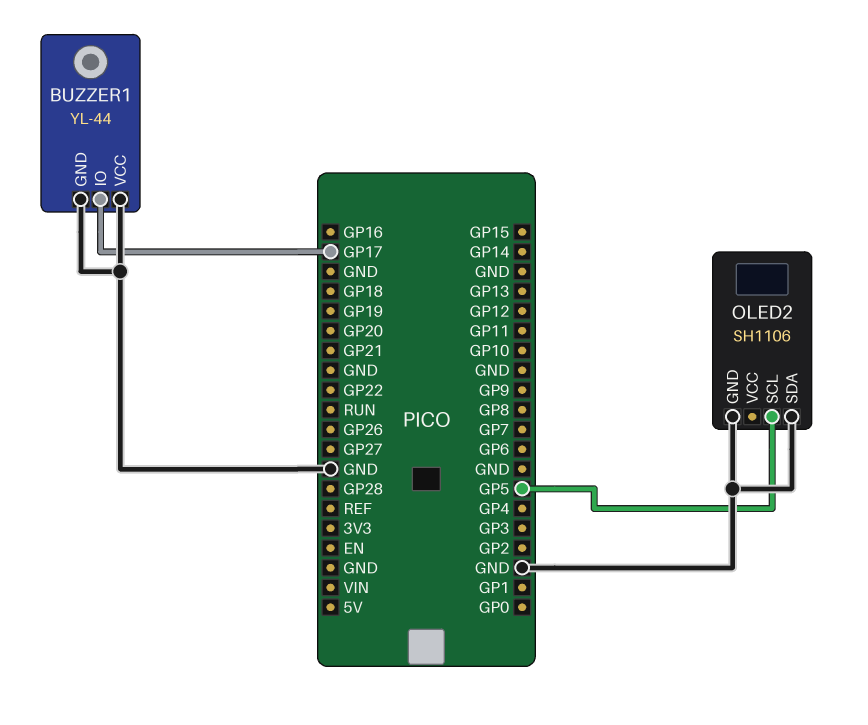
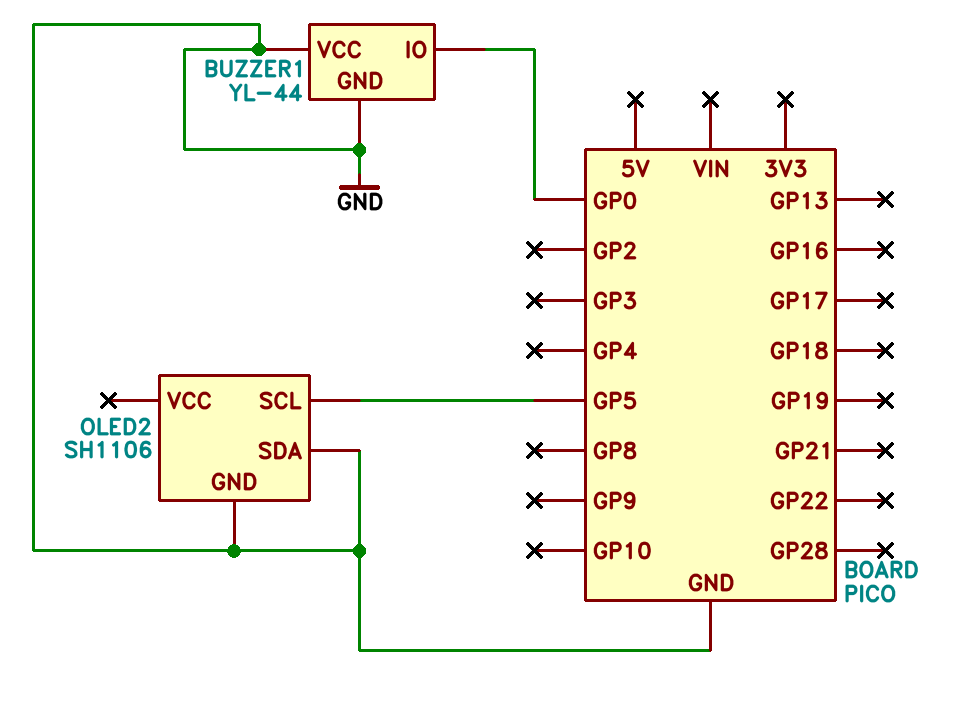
BUZZER1 pin IO: GP17 -> GP0

